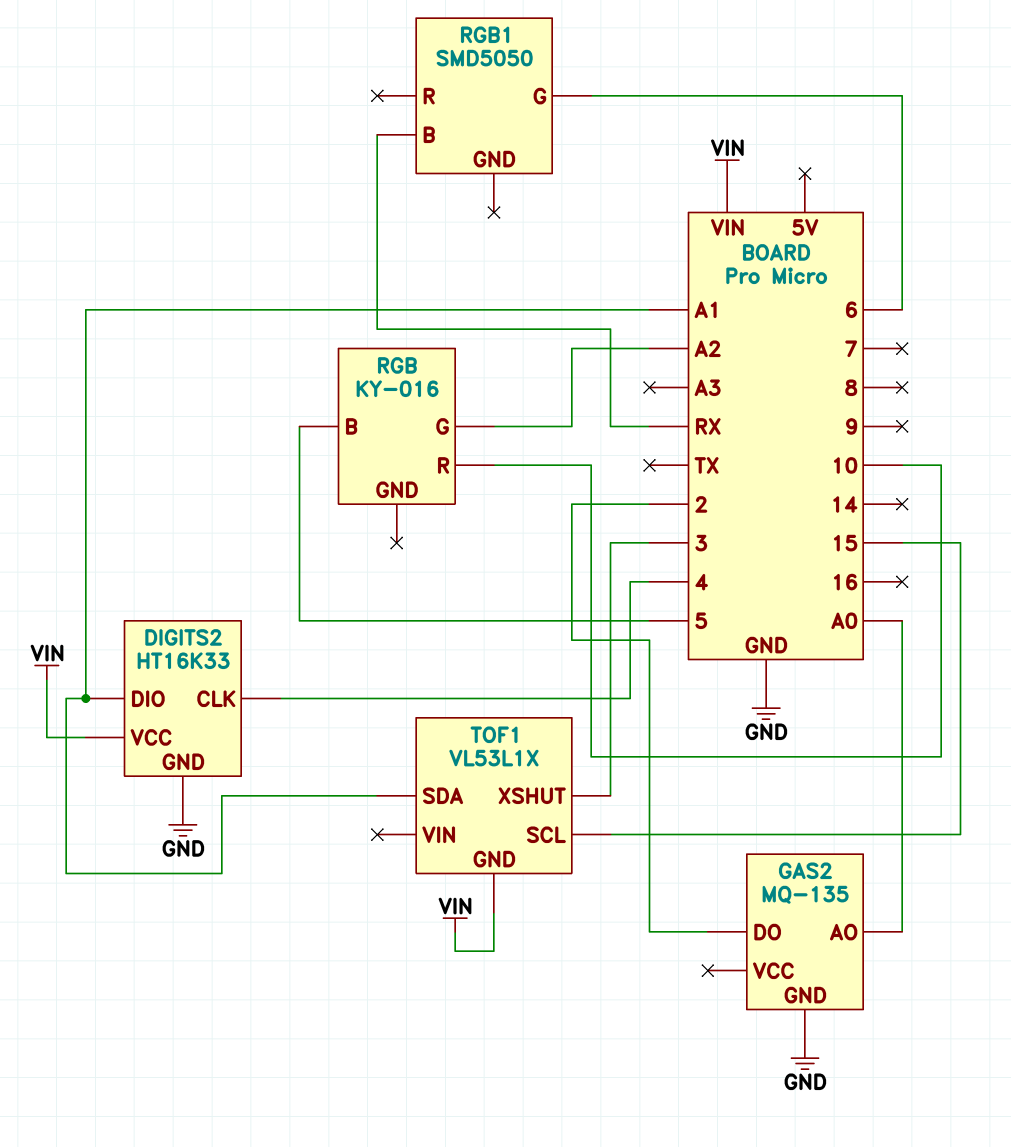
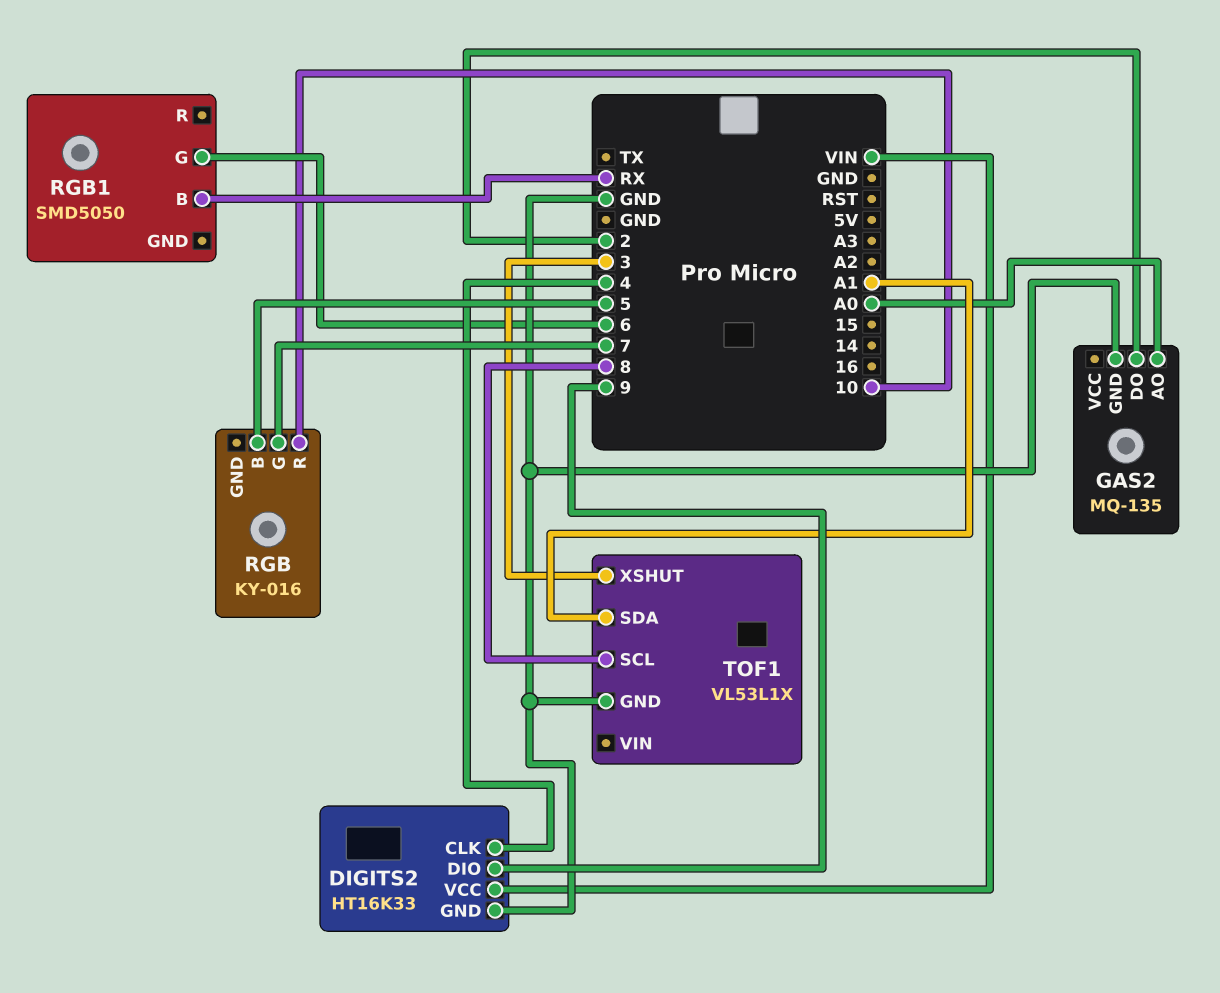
DIGITS2 pin DIO: A1 -> 9
RGB pin G: A2 -> 7
TOF1 pin GND: VIN -> GND
TOF1 pin SCL: 15 -> 8

